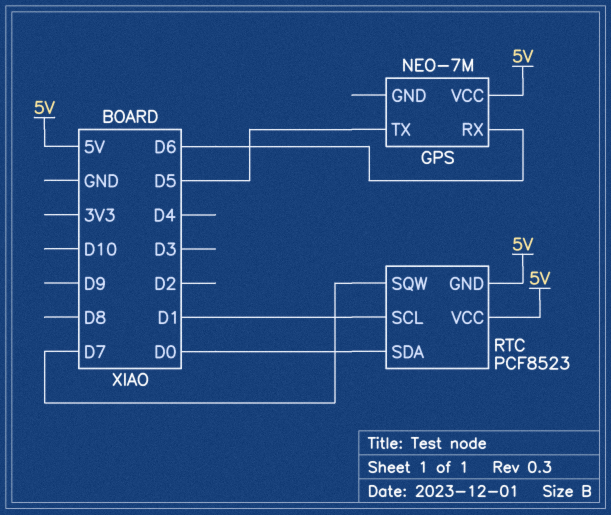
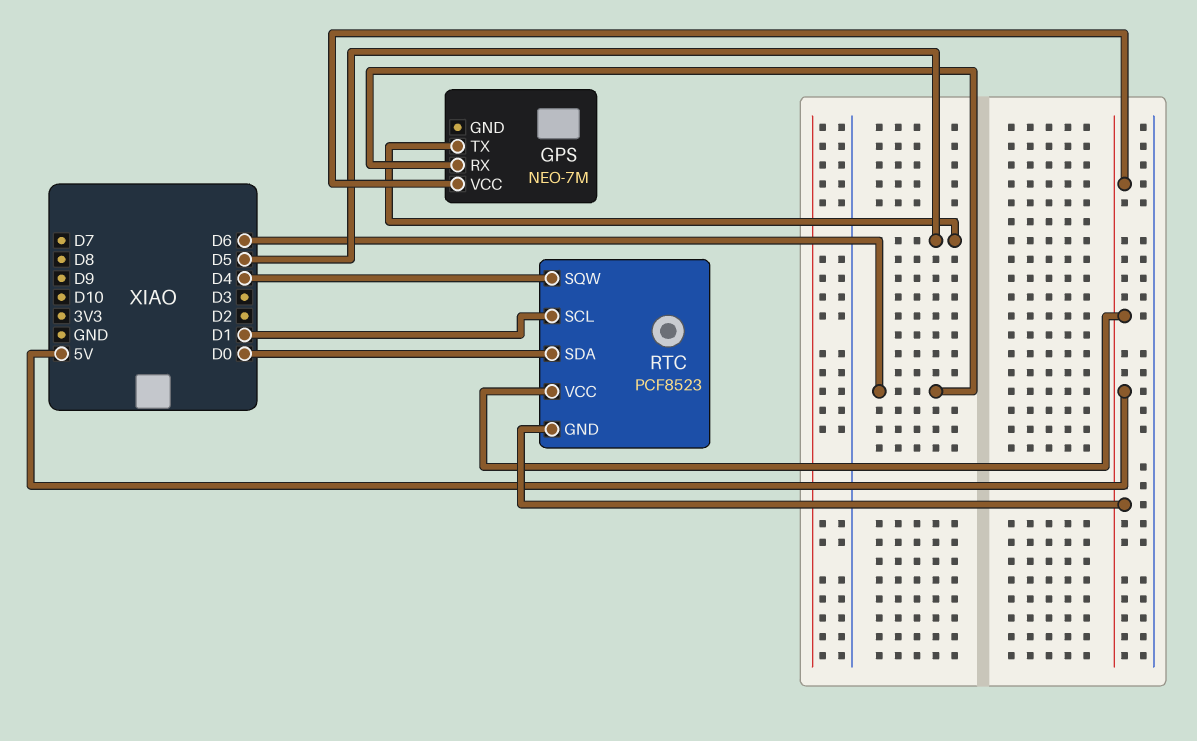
RTC pin SQW: D7 -> D4

